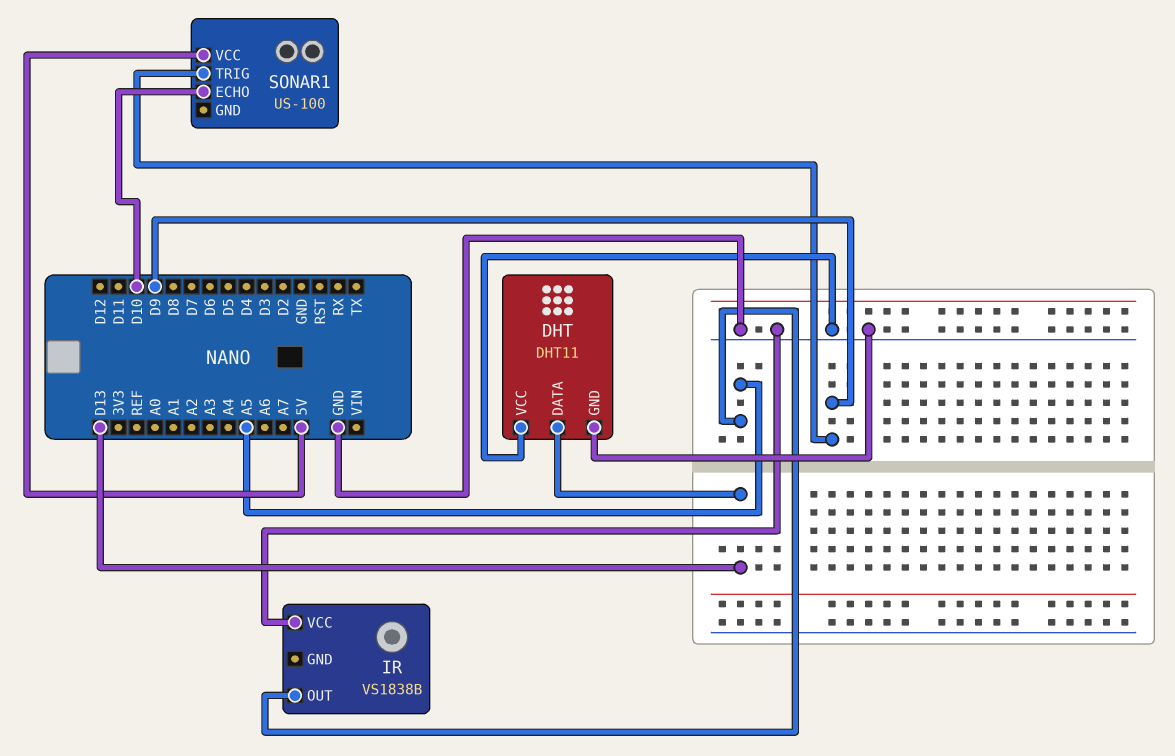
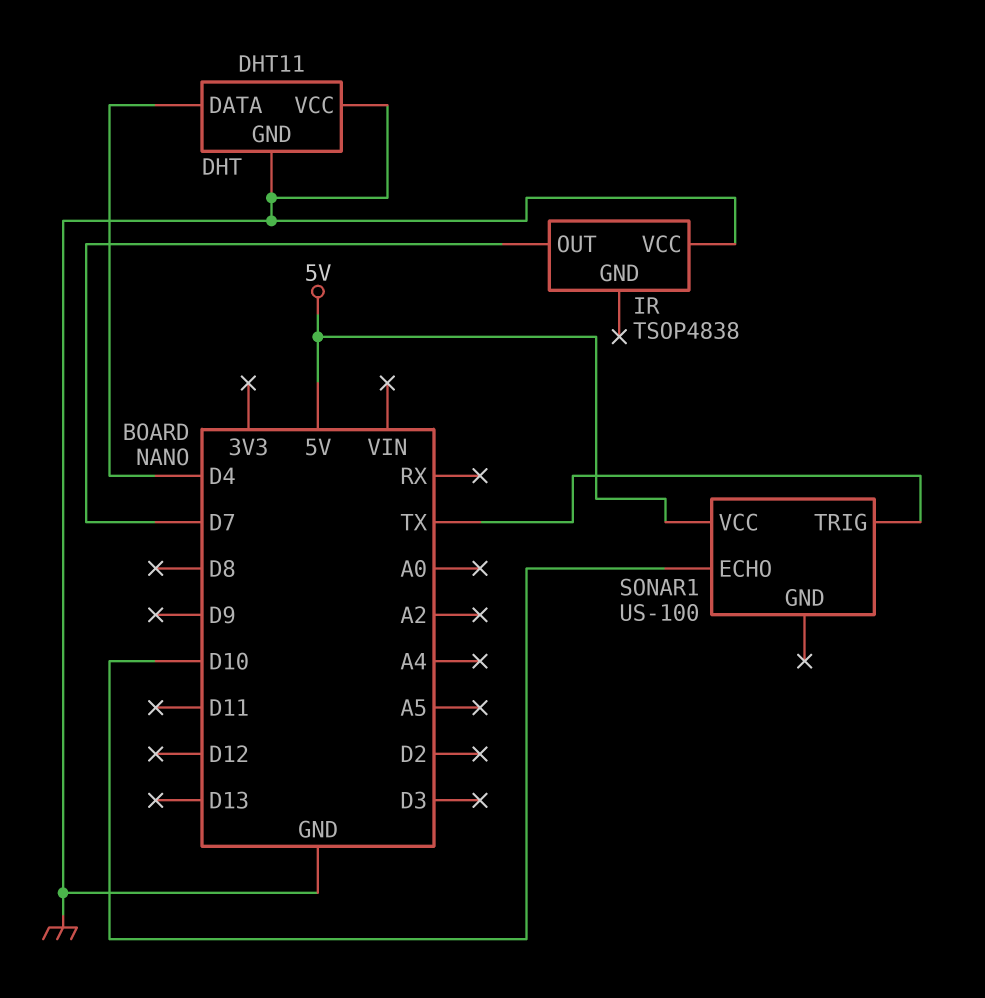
DHT pin DATA: D13 -> D4
IR: VS1838B -> TSOP4838
IR pin OUT: A5 -> D7
SONAR1 pin TRIG: D9 -> TX

